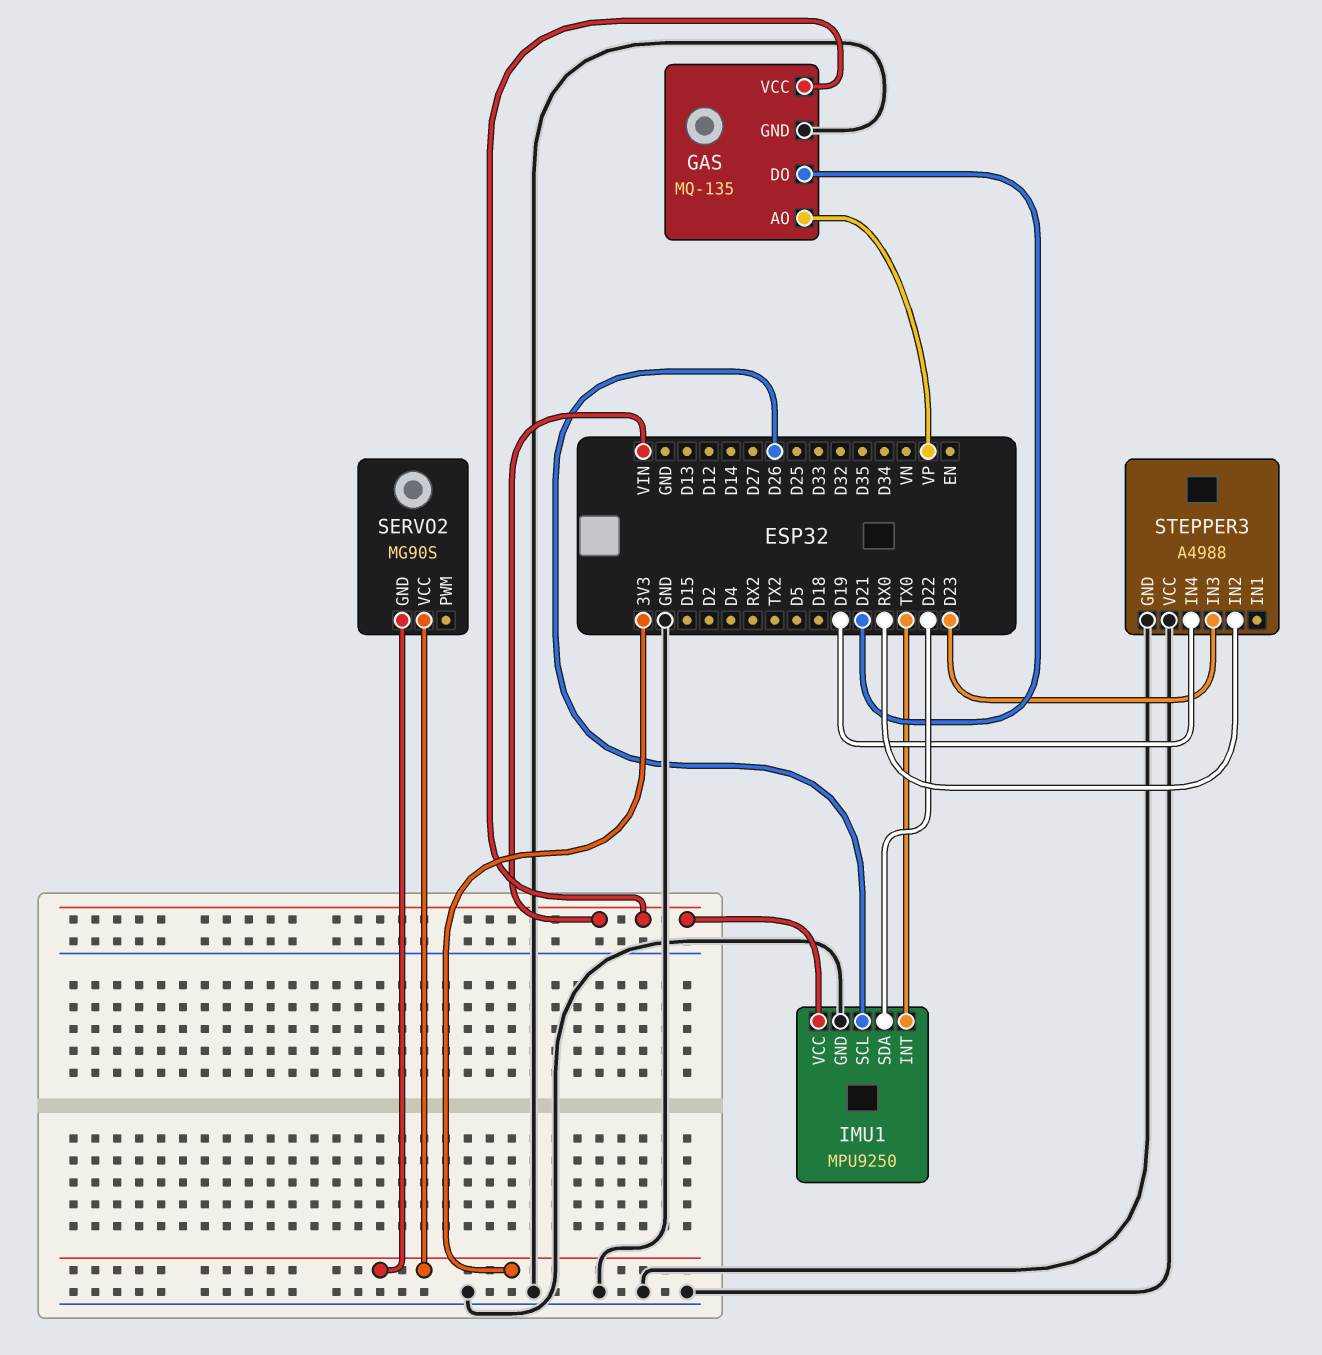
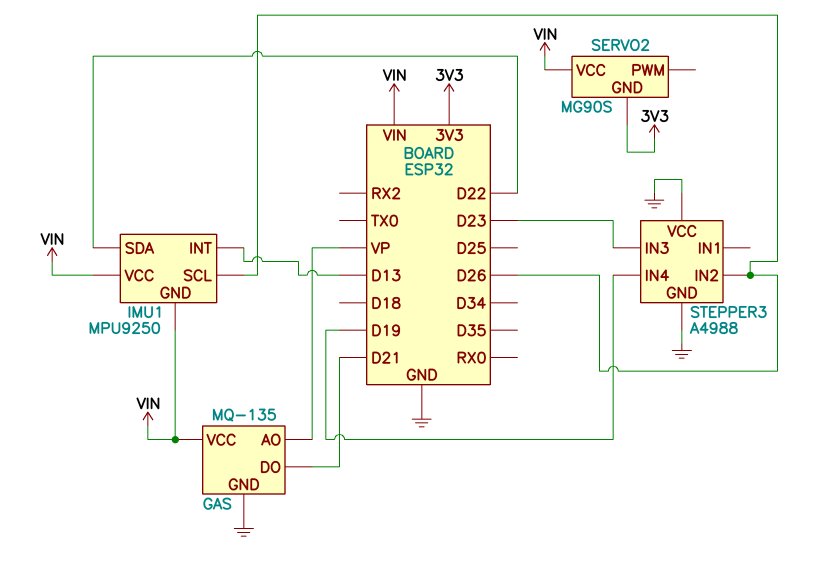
IMU1 pin GND: GND -> VIN
IMU1 pin INT: TX0 -> D13
SERVO2 pin VCC: 3V3 -> VIN
STEPPER3 pin IN2: RX0 -> D26

